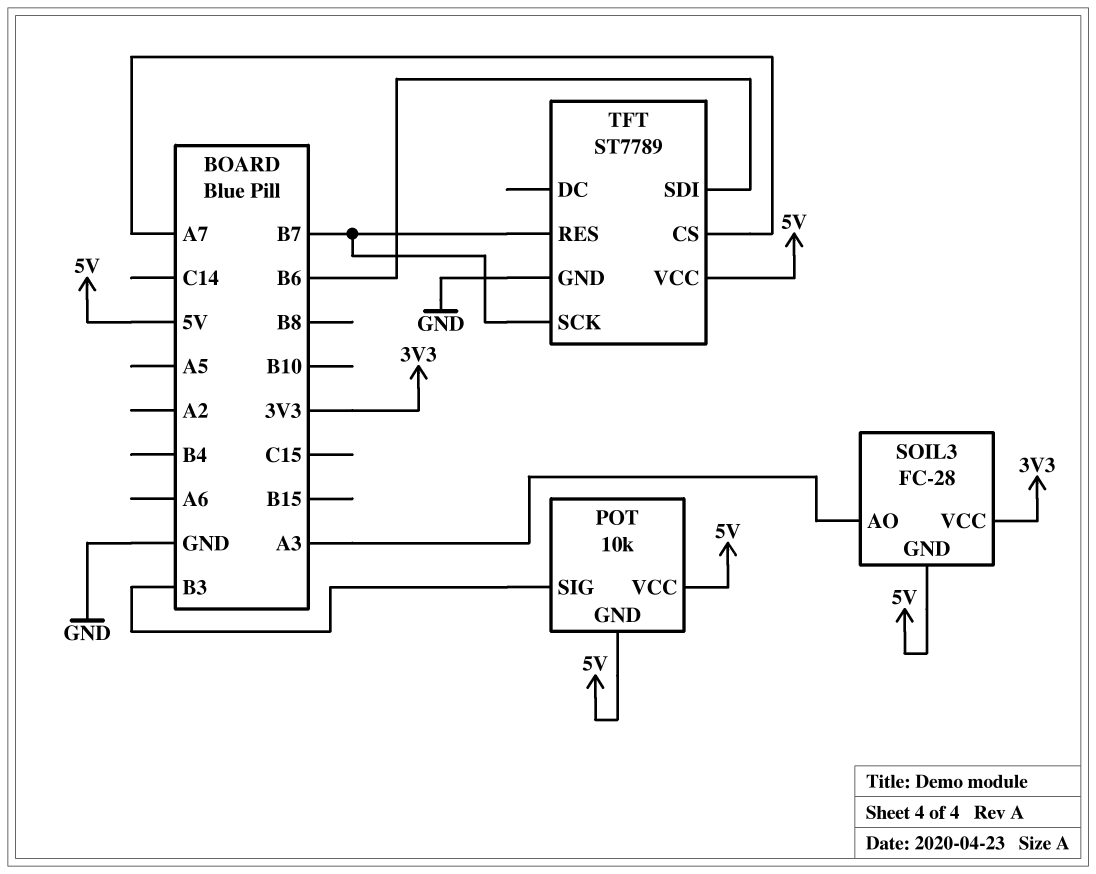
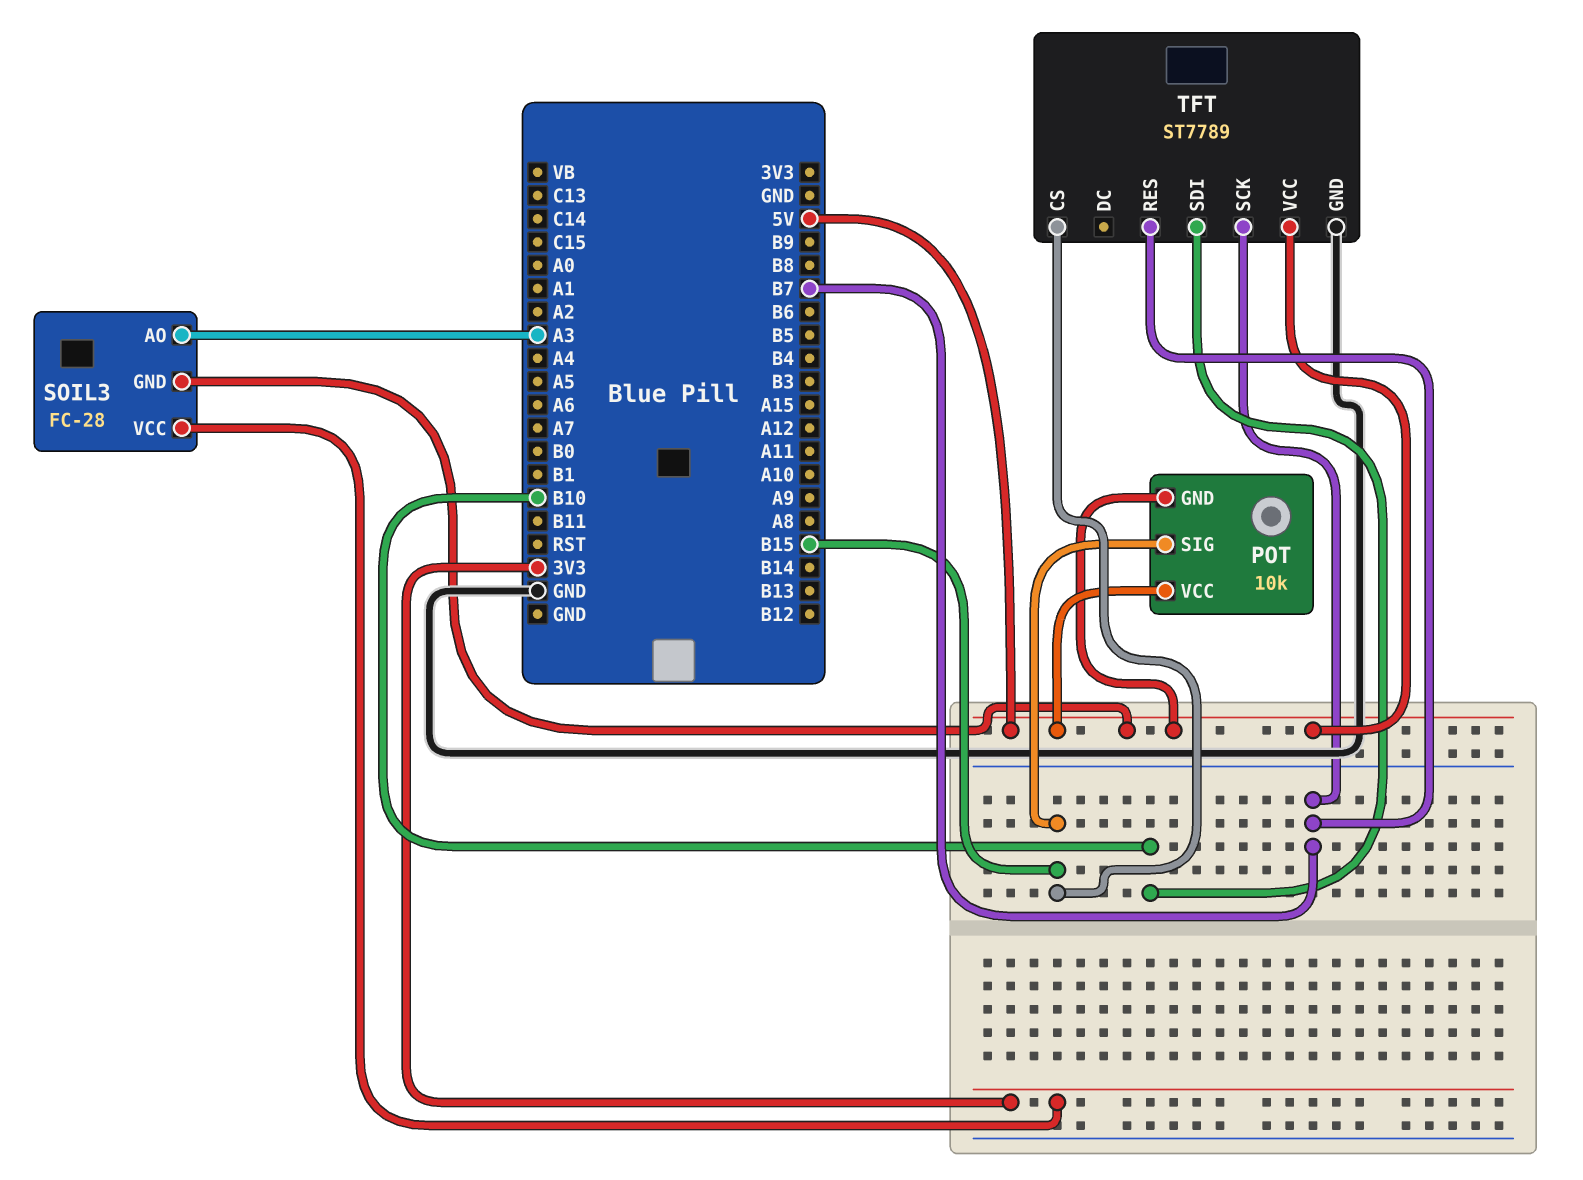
POT pin SIG: B3 -> B15
TFT pin CS: A7 -> B15
TFT pin SDI: B6 -> B10

